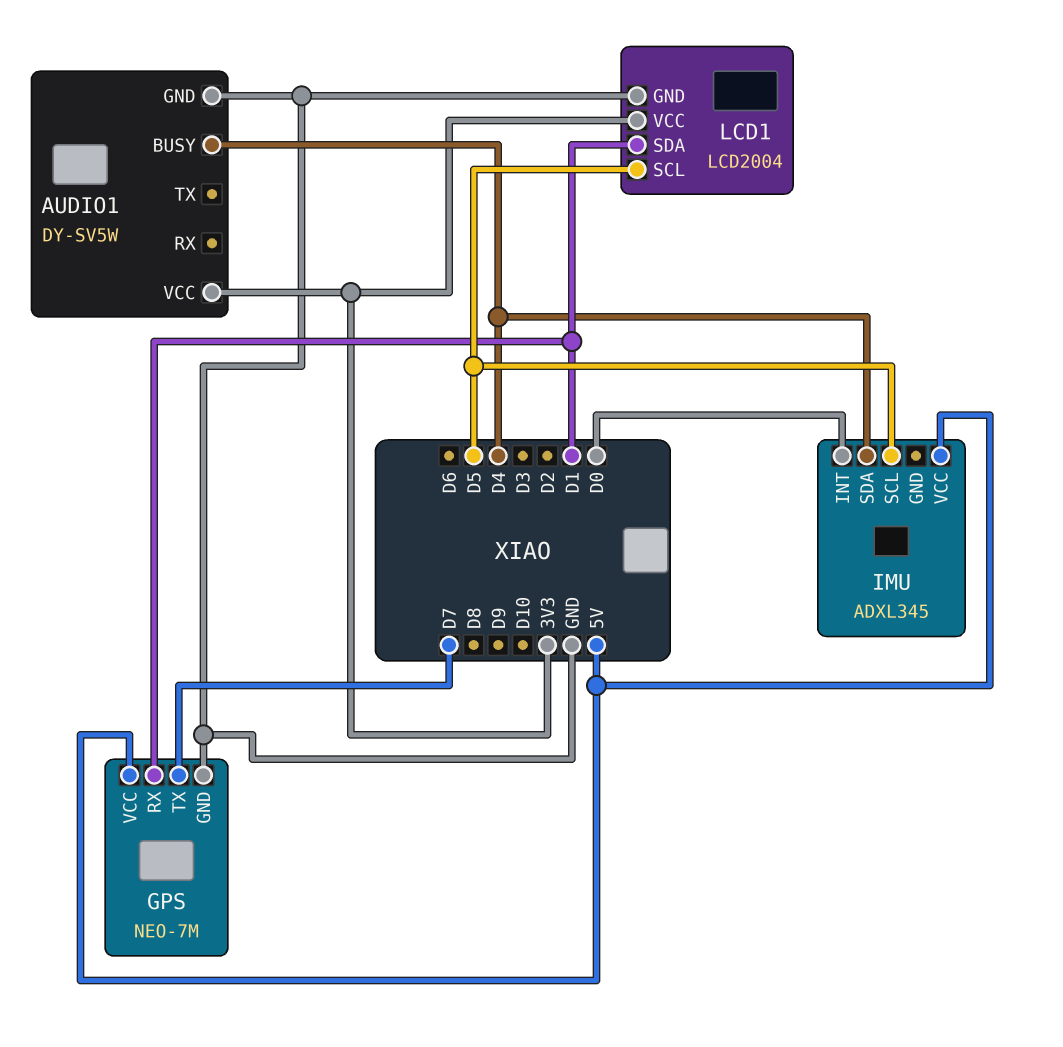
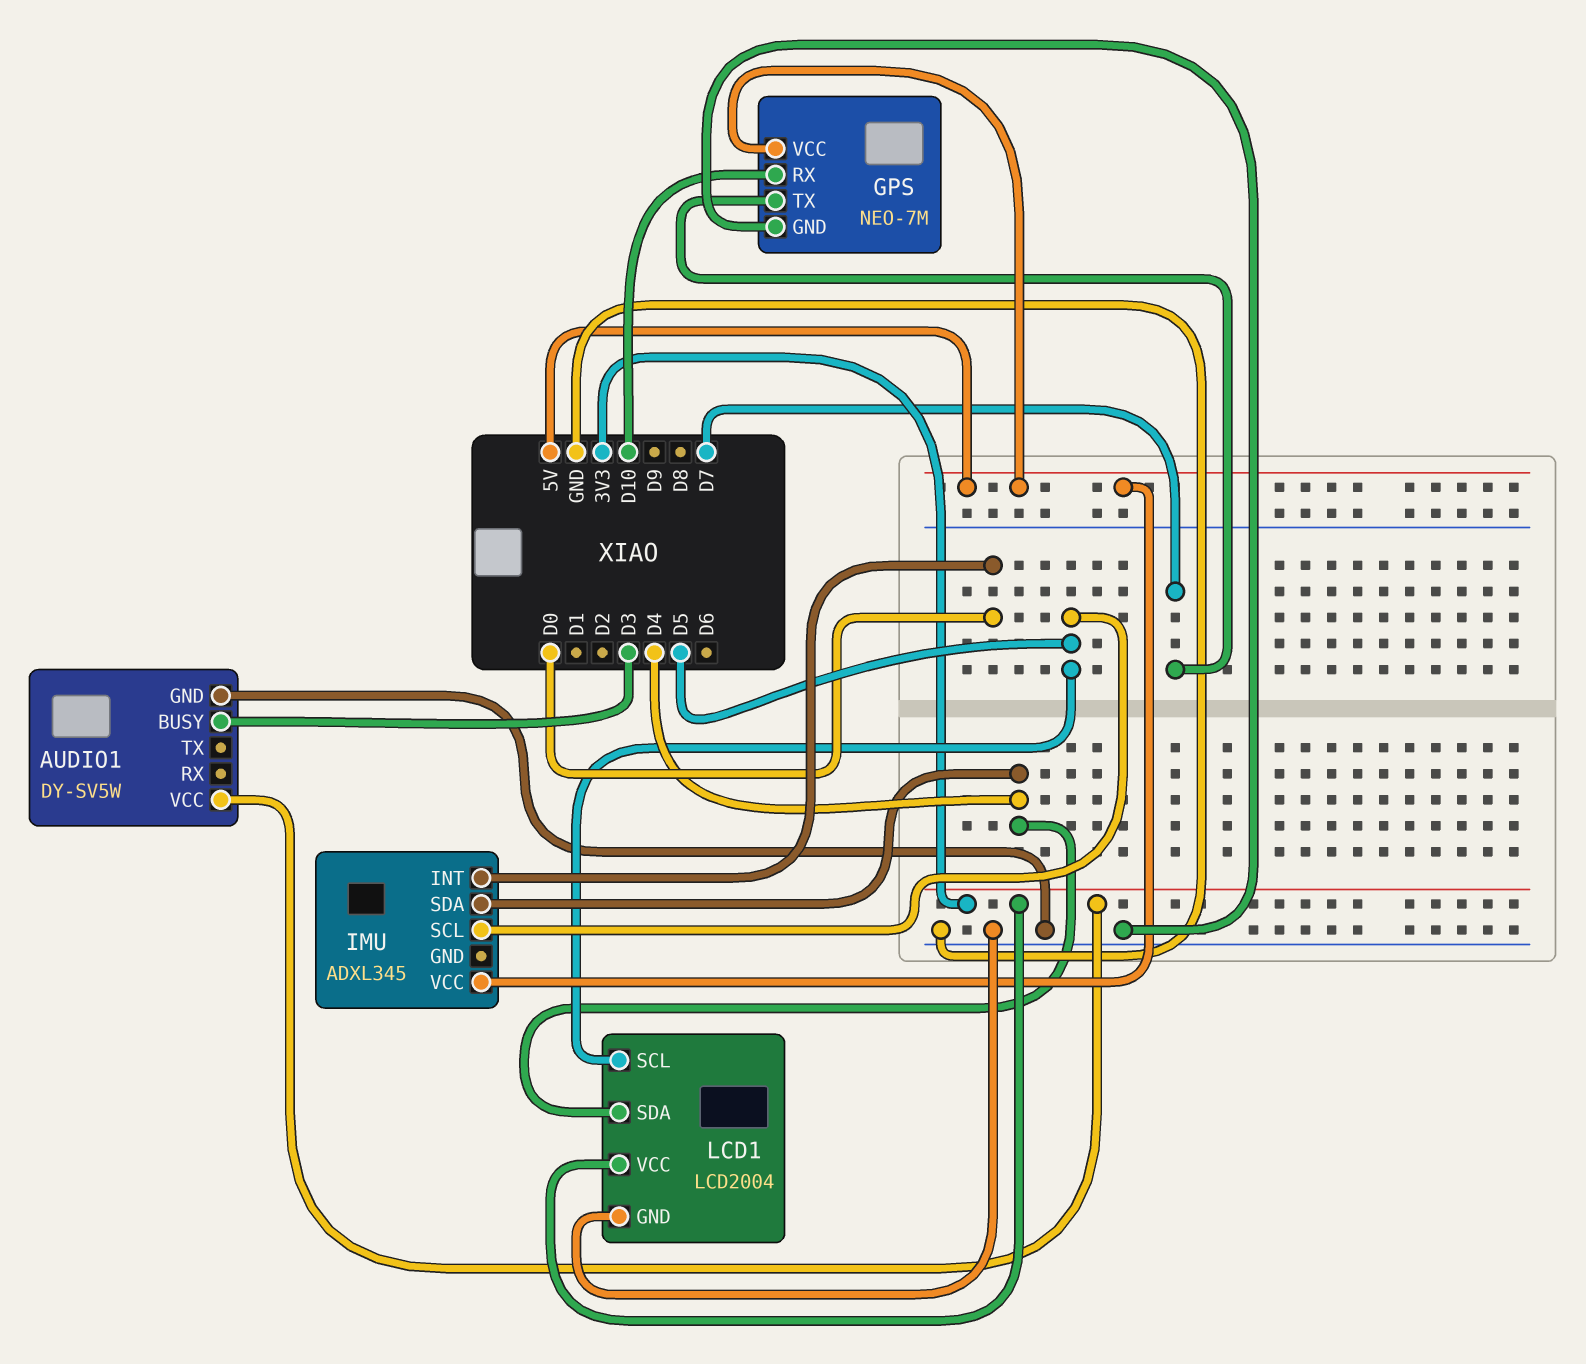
AUDIO1 pin BUSY: D4 -> D3
GPS pin RX: D1 -> D10
LCD1 pin SDA: D1 -> D4

